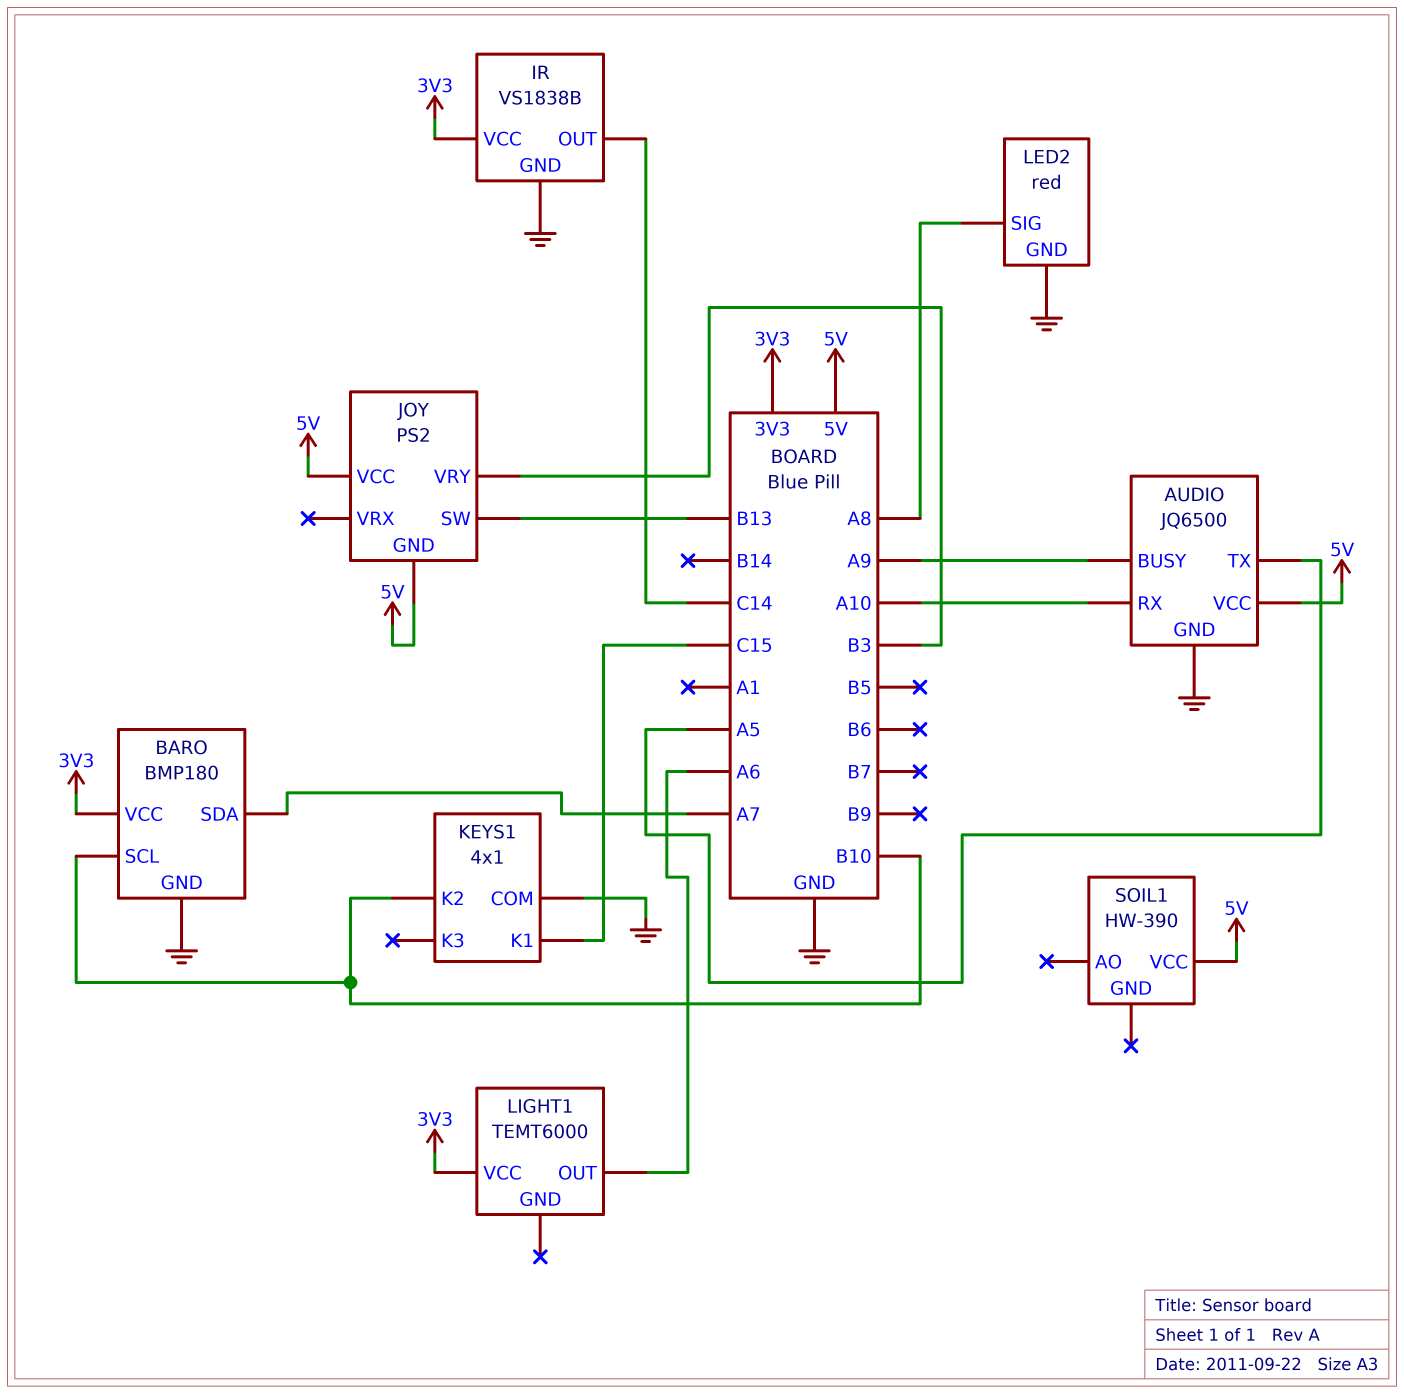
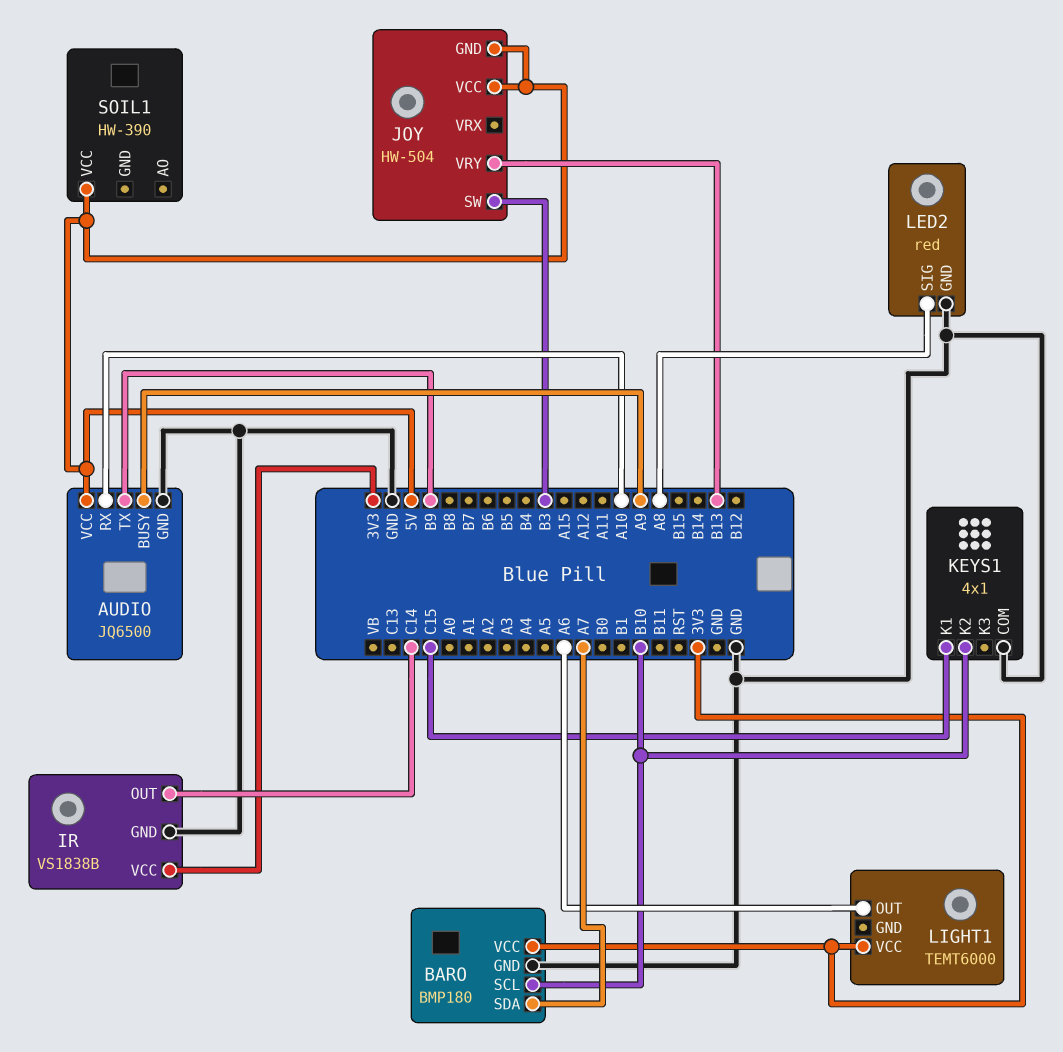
AUDIO pin TX: A5 -> B9
JOY: PS2 -> HW-504
JOY pin SW: B13 -> B3
JOY pin VRY: B3 -> B13

